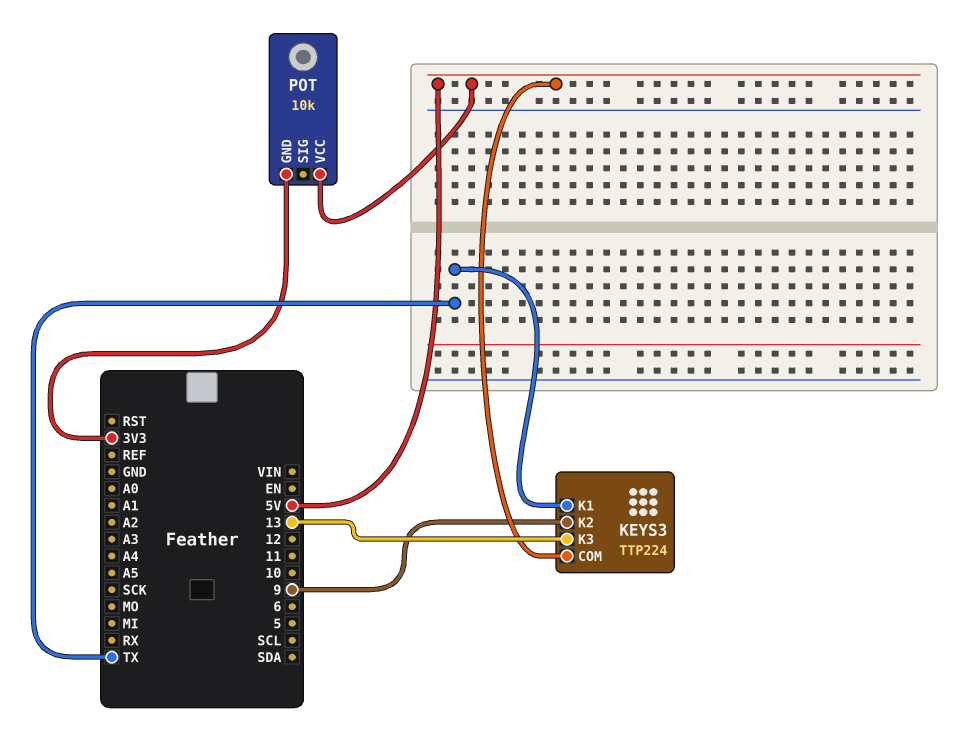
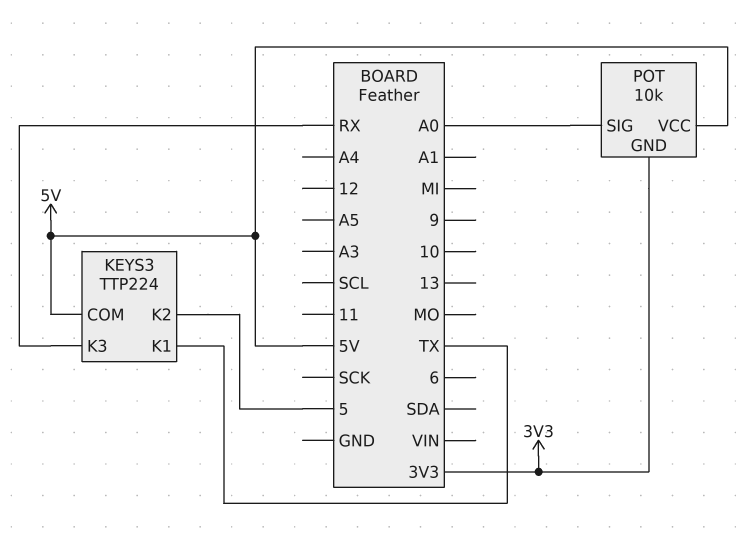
KEYS3 pin K2: 9 -> 5
KEYS3 pin K3: 13 -> RX
POT pin SIG: none -> A0

